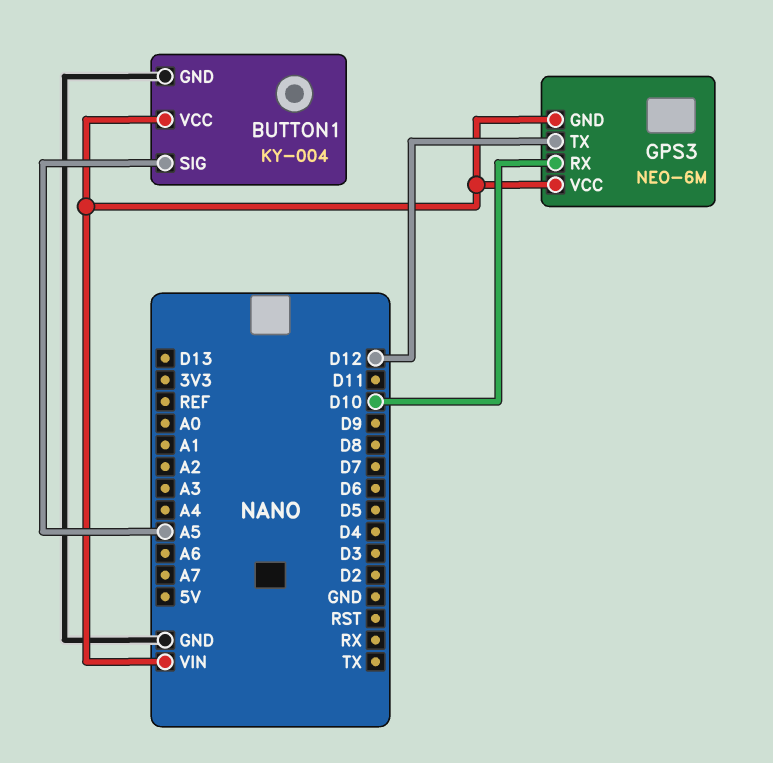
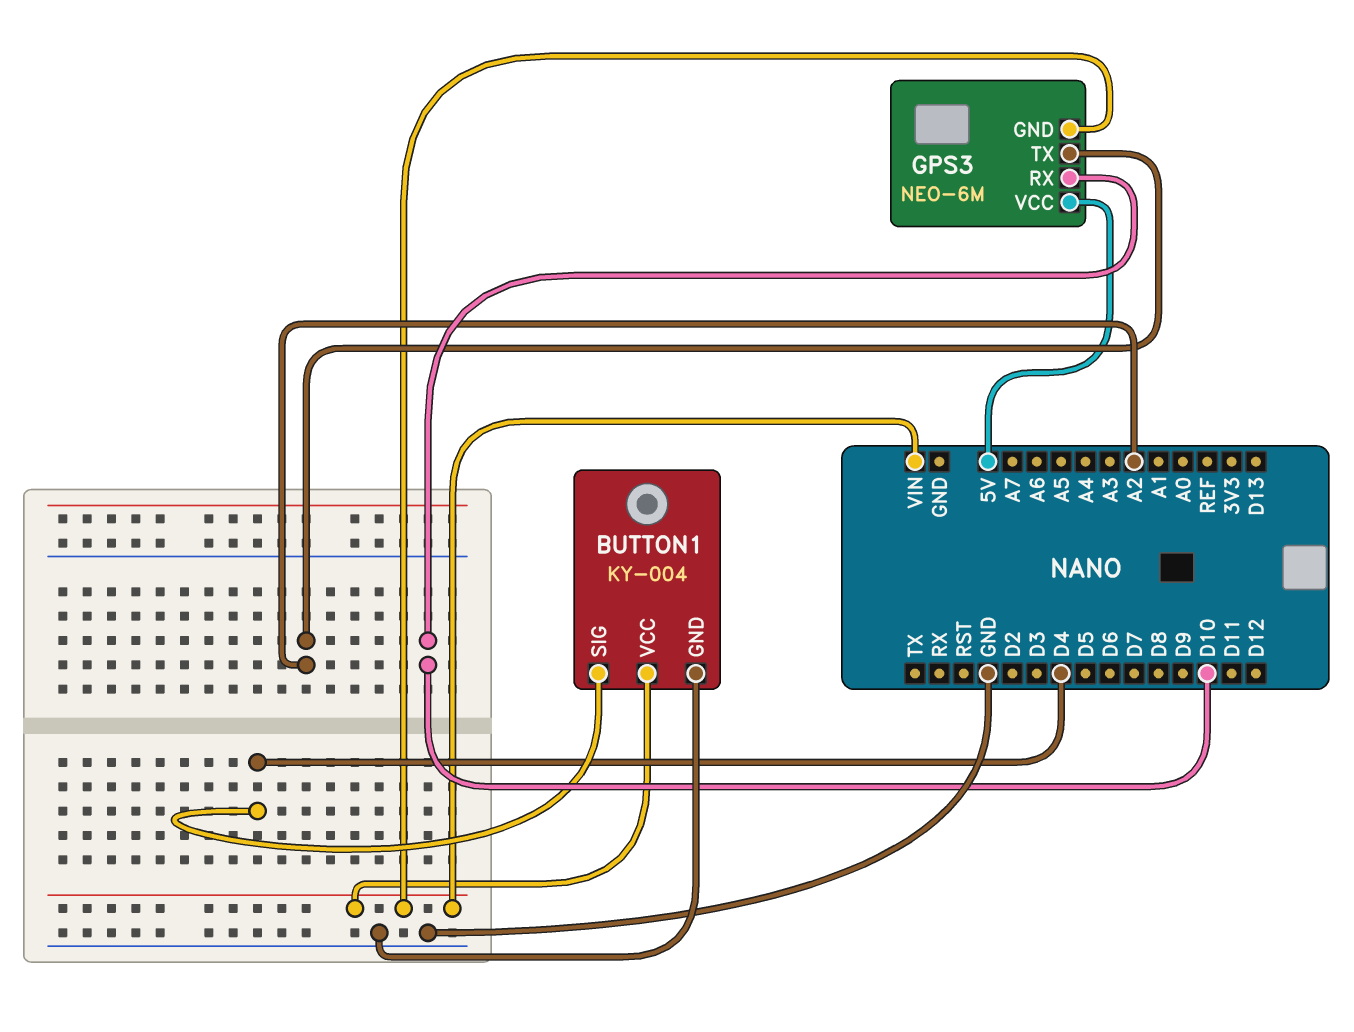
BUTTON1 pin SIG: A5 -> D4
GPS3 pin TX: D12 -> A2
GPS3 pin VCC: VIN -> 5V

